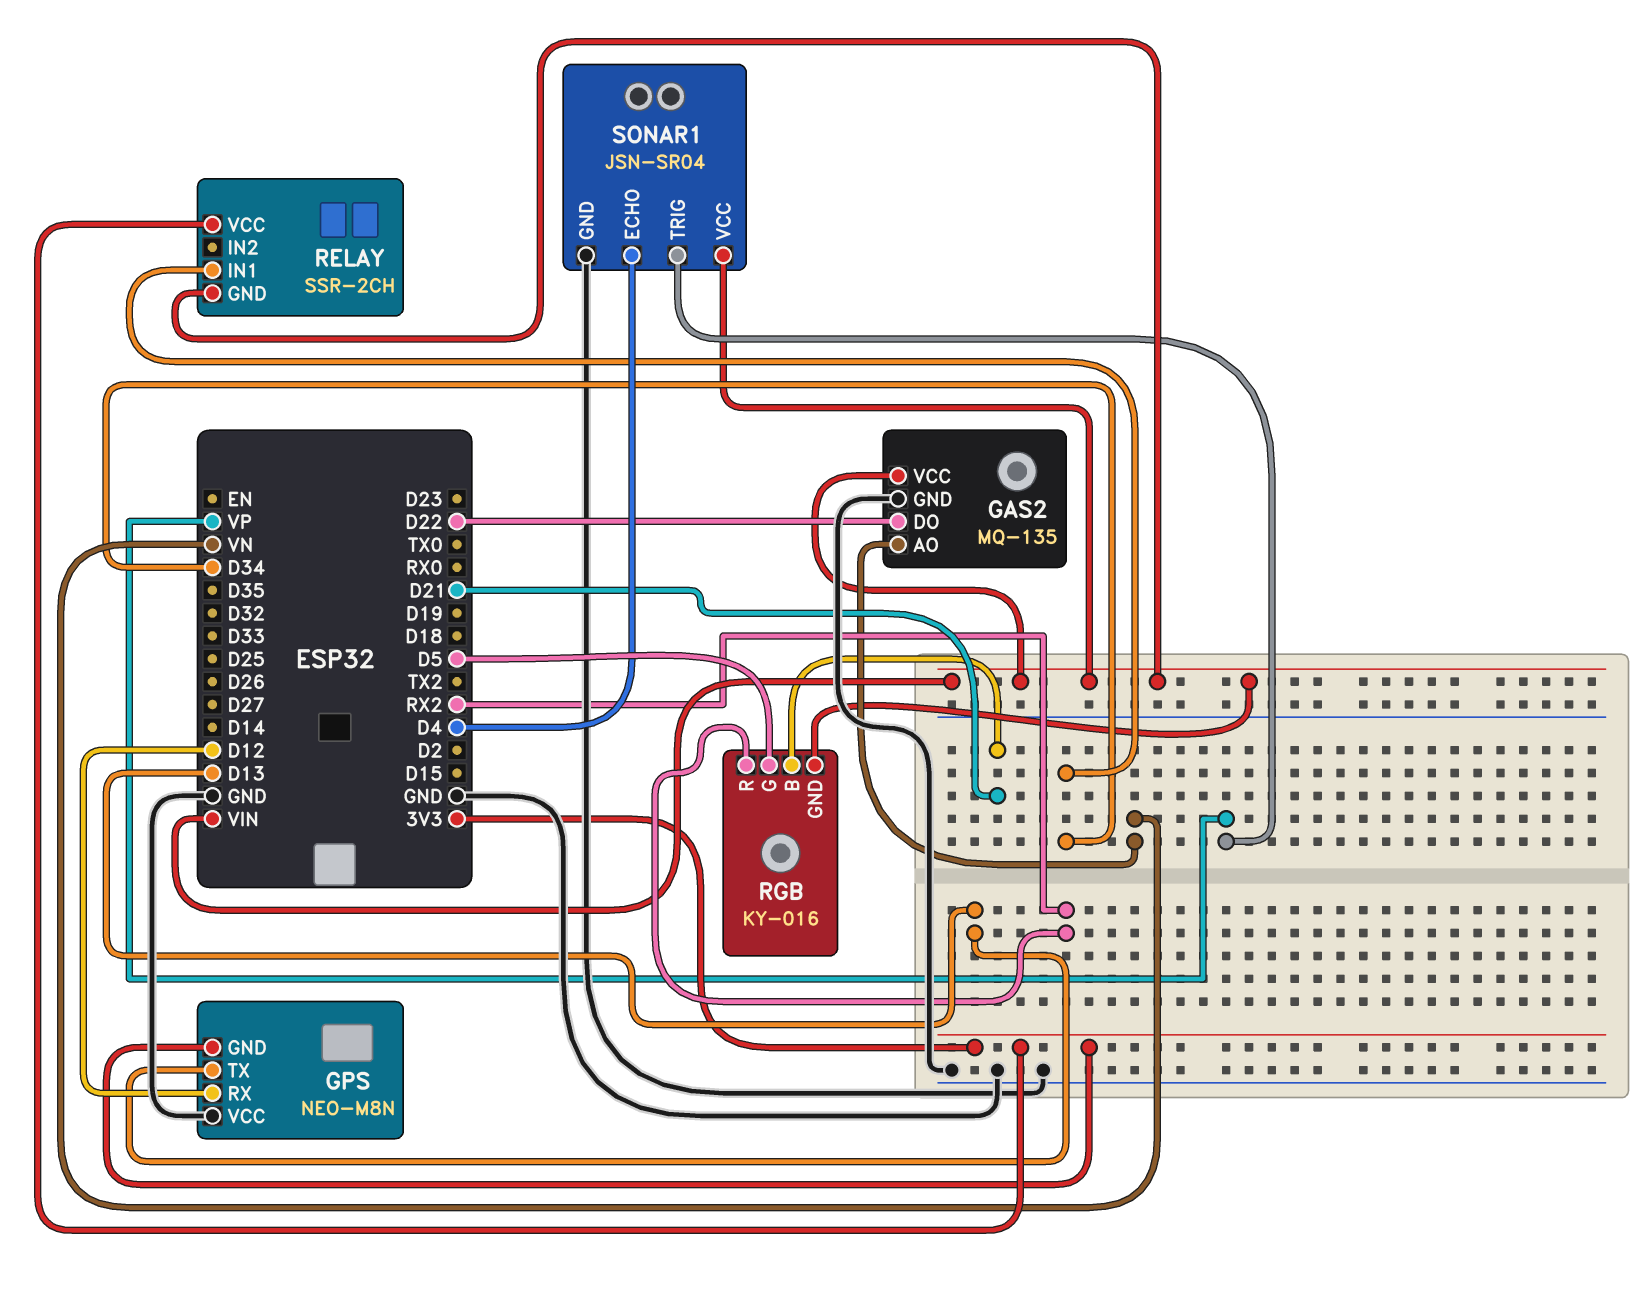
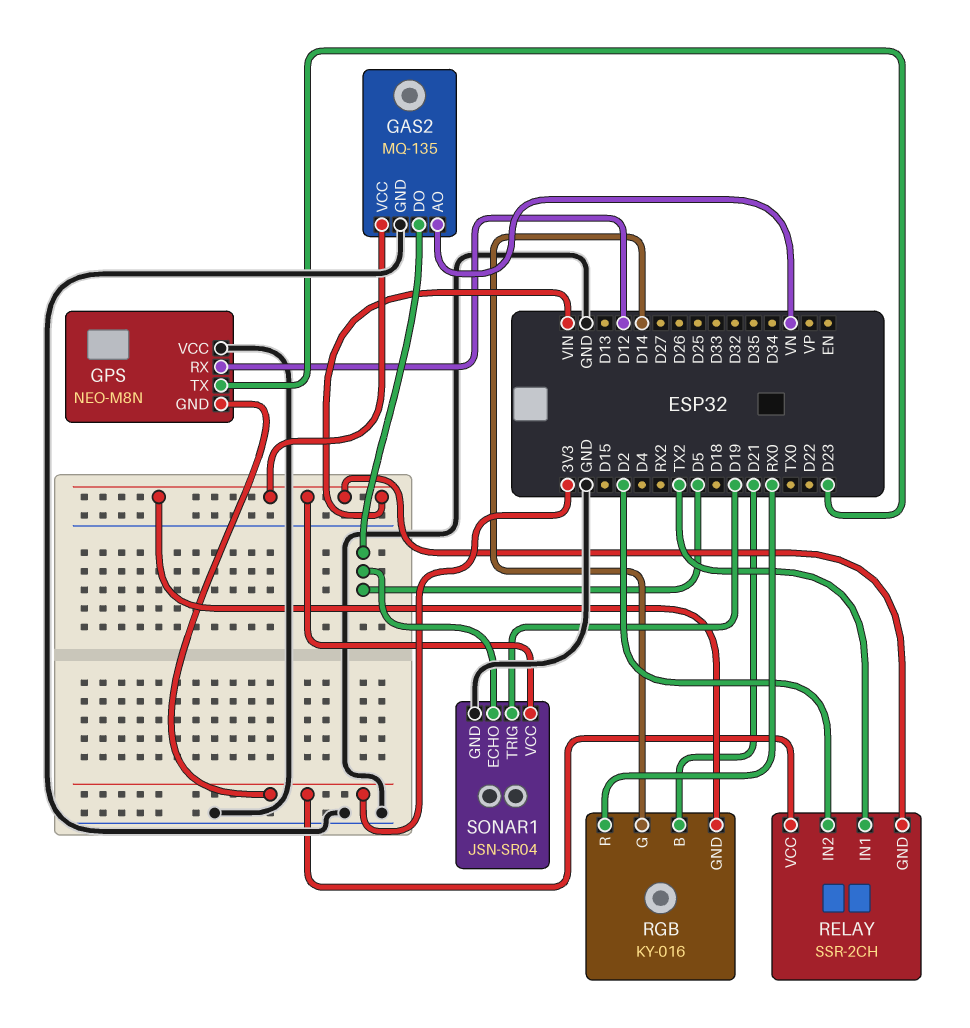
GAS2 pin DO: D22 -> D5
GPS pin TX: D13 -> D23
RELAY pin IN1: D34 -> TX2
RELAY pin IN2: none -> D2
RGB pin G: D5 -> D14
RGB pin R: RX2 -> RX0
SONAR1 pin ECHO: D4 -> D5
SONAR1 pin TRIG: VP -> D19

